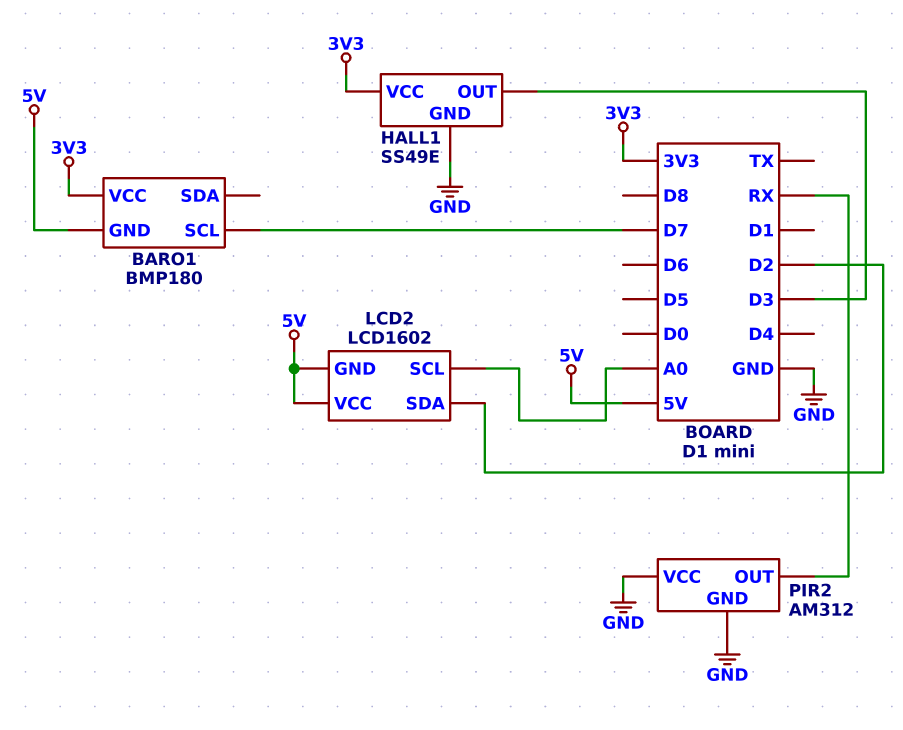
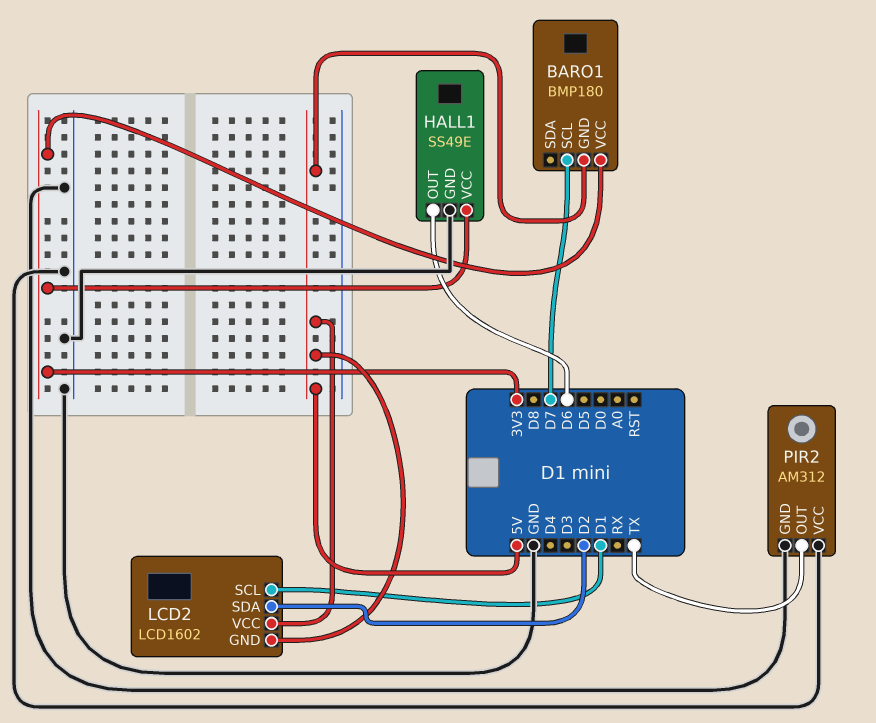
HALL1 pin OUT: D3 -> D6
LCD2 pin SCL: A0 -> D1
PIR2 pin OUT: RX -> TX

